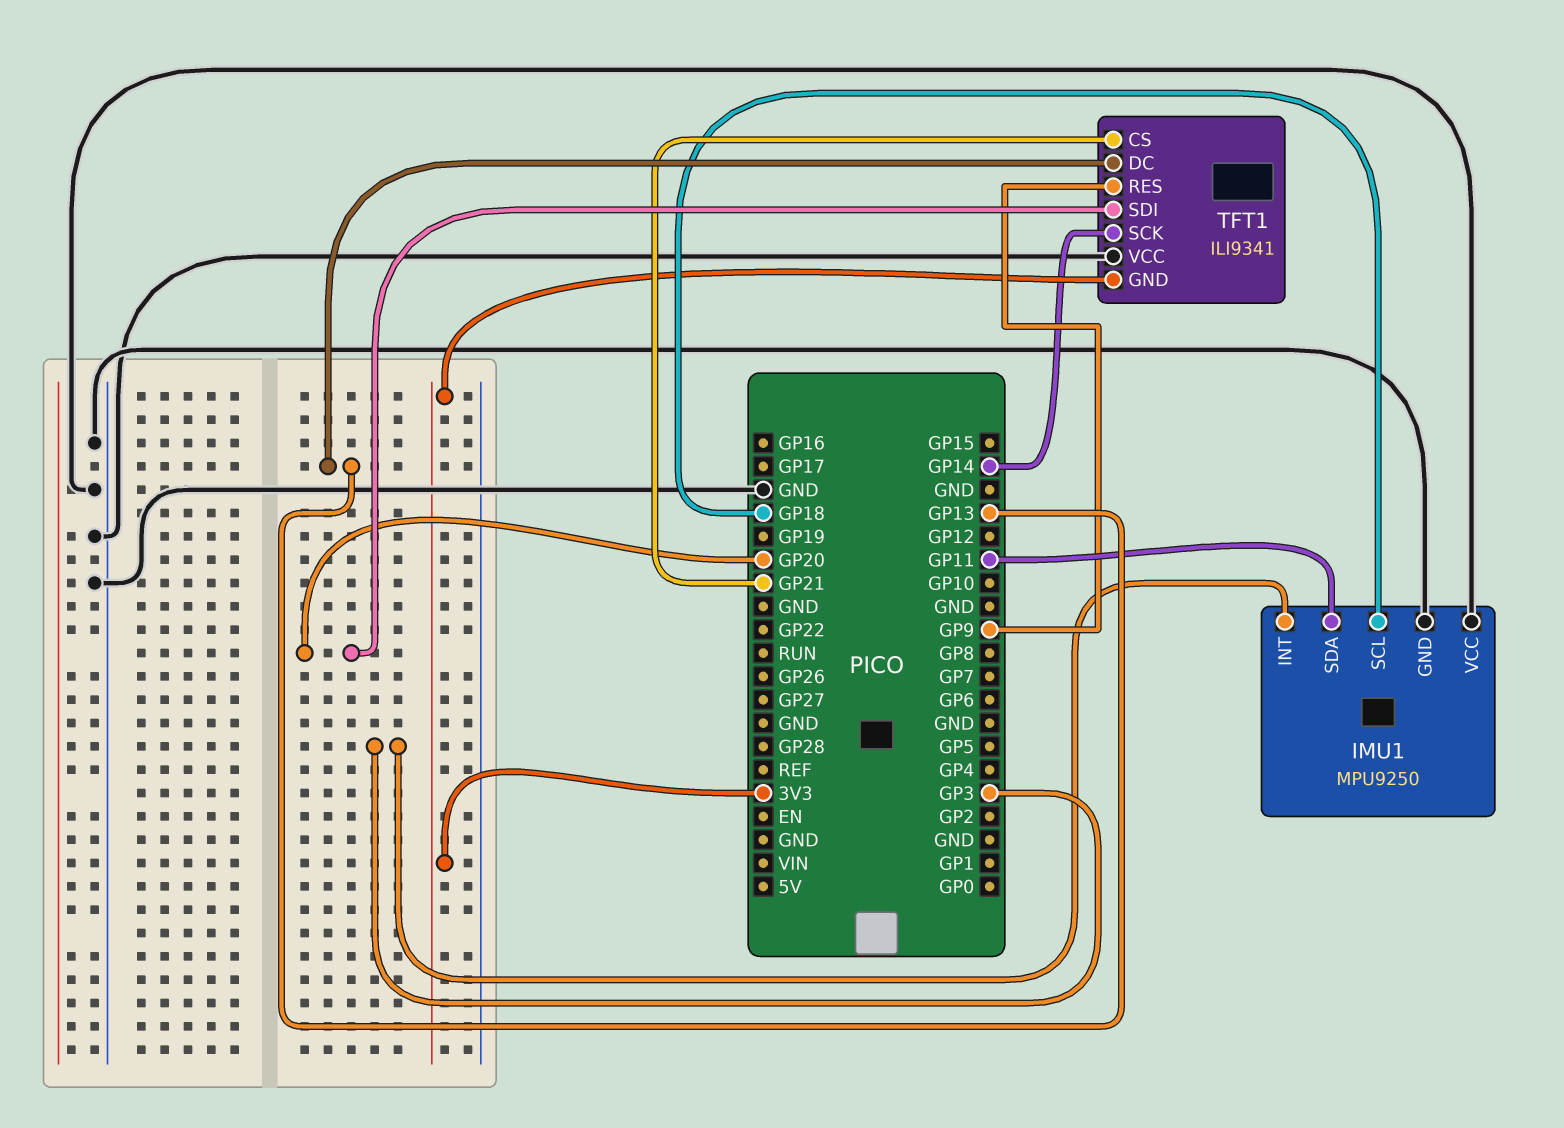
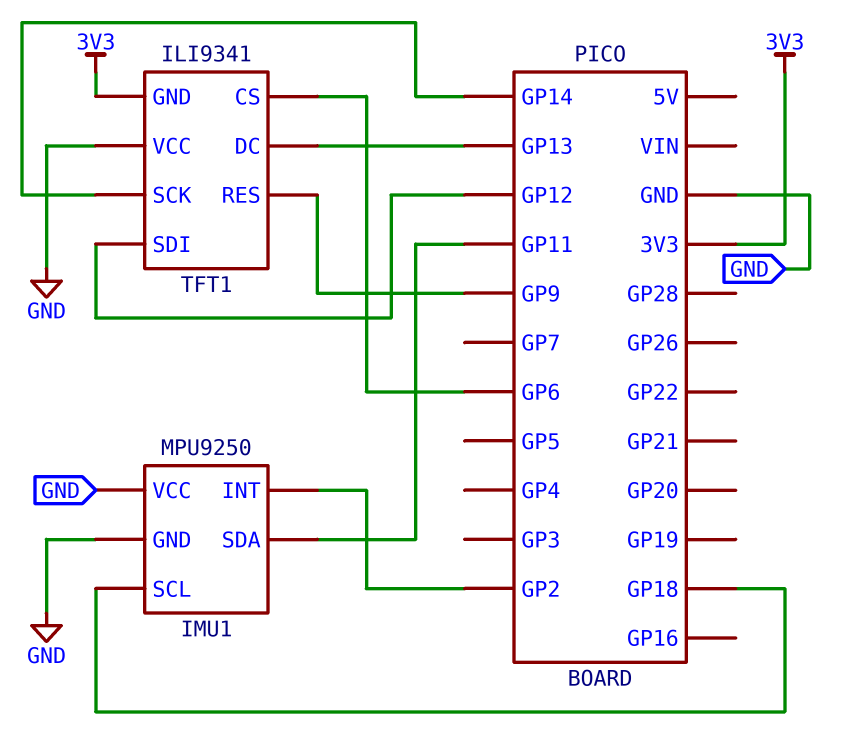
IMU1 pin INT: GP3 -> GP2
TFT1 pin CS: GP21 -> GP6
TFT1 pin SDI: GP20 -> GP12

